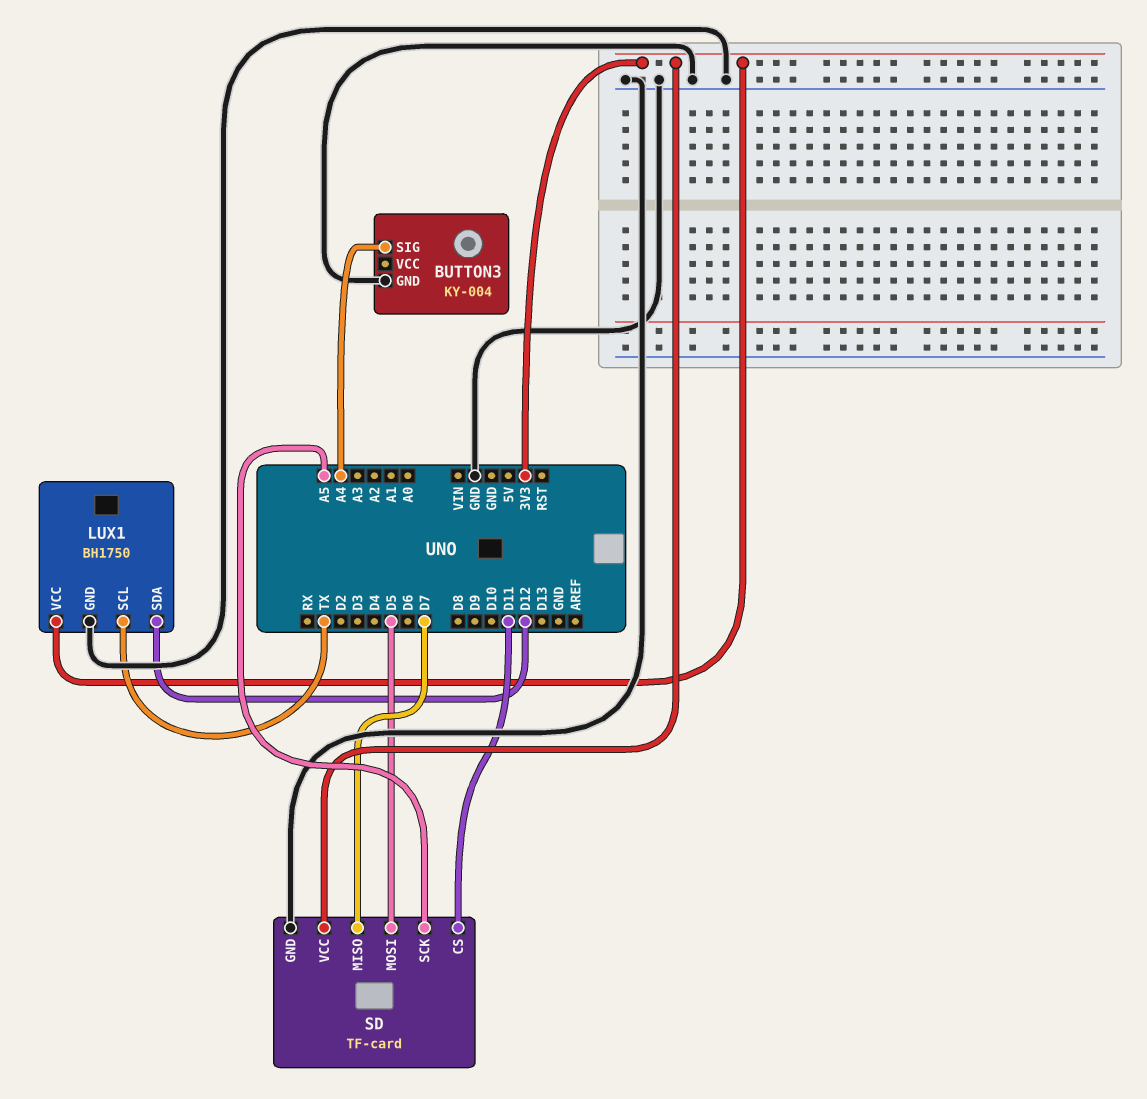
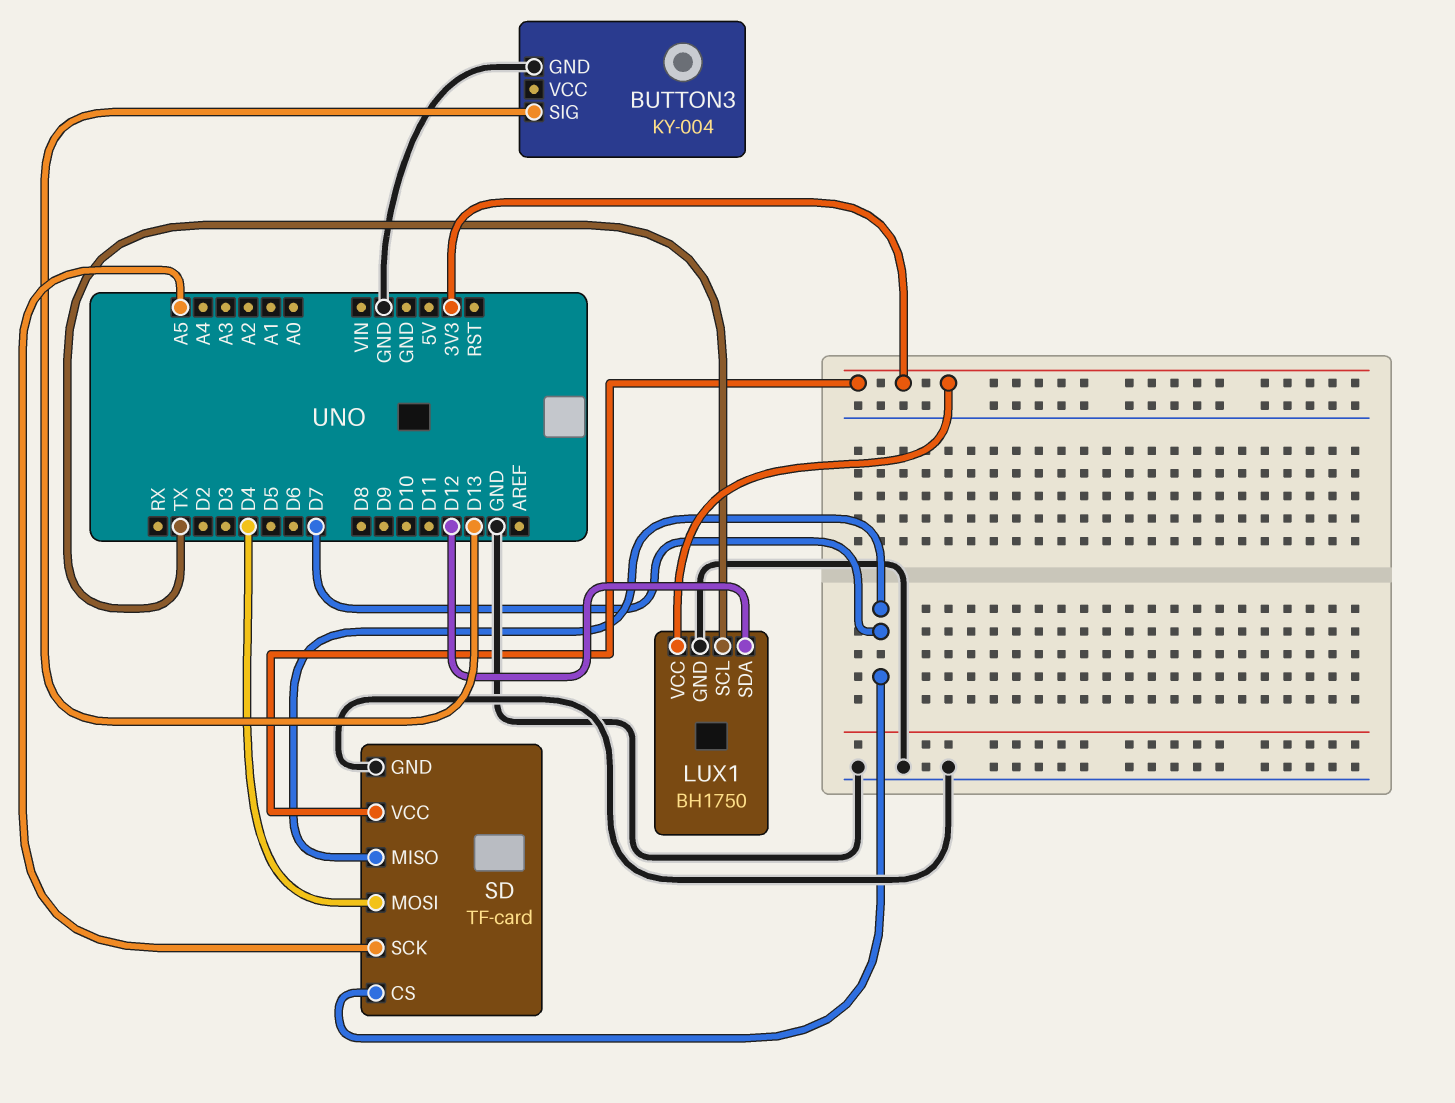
BUTTON3 pin SIG: A4 -> D13
SD pin CS: D11 -> D7
SD pin MOSI: D5 -> D4

